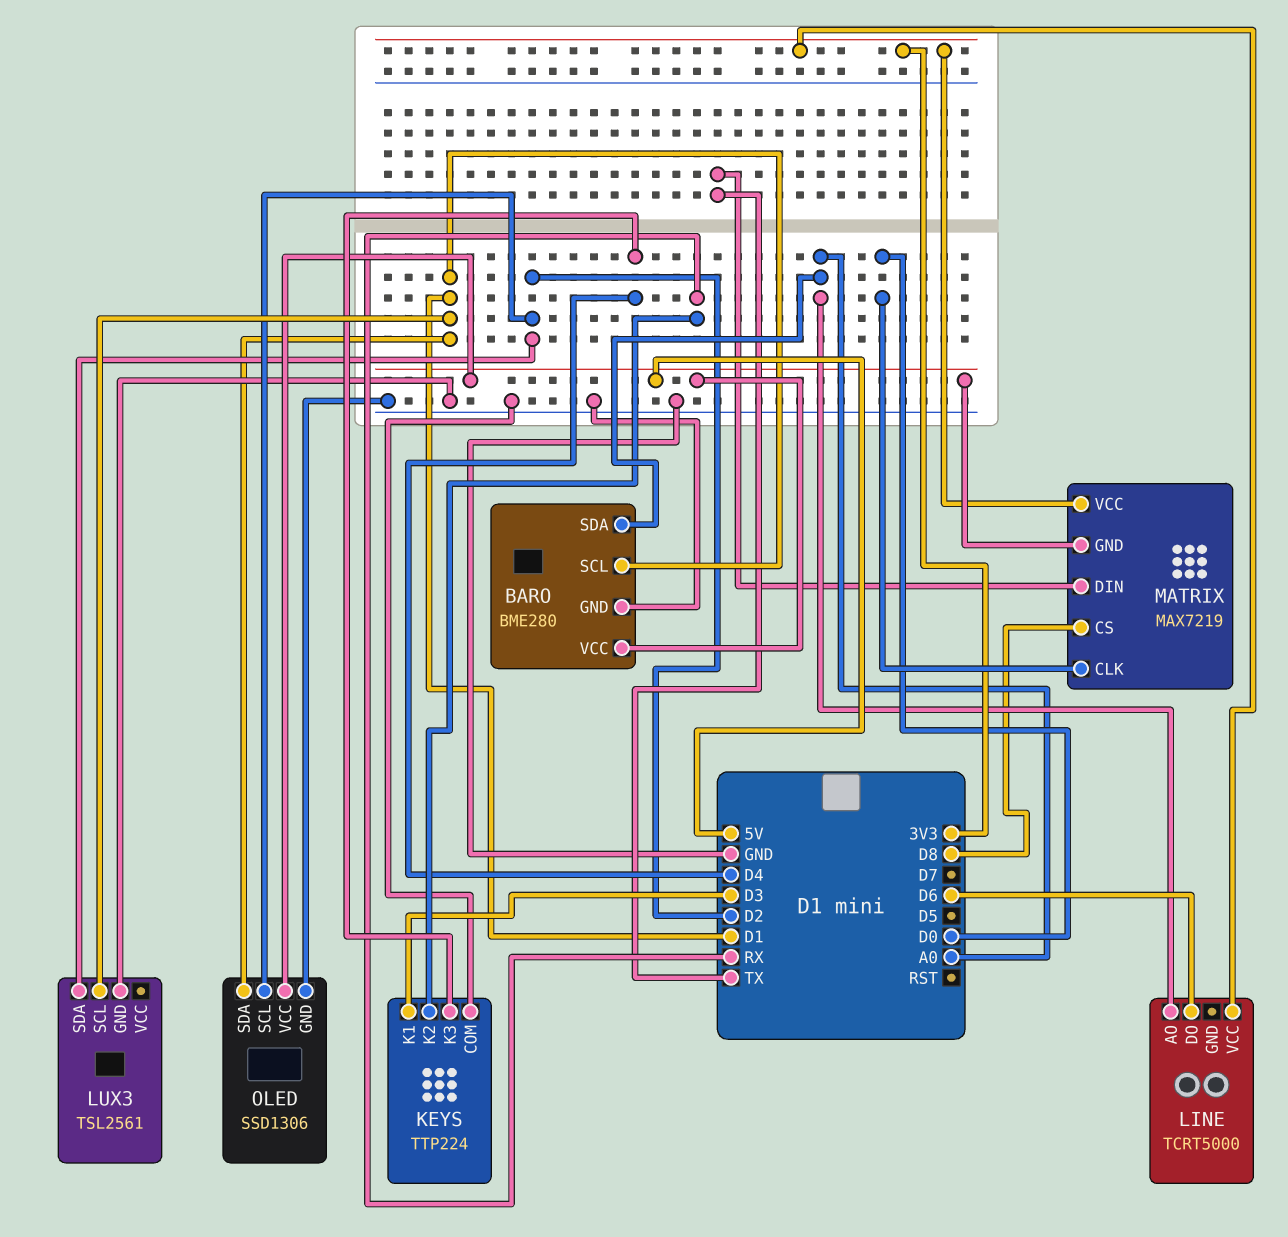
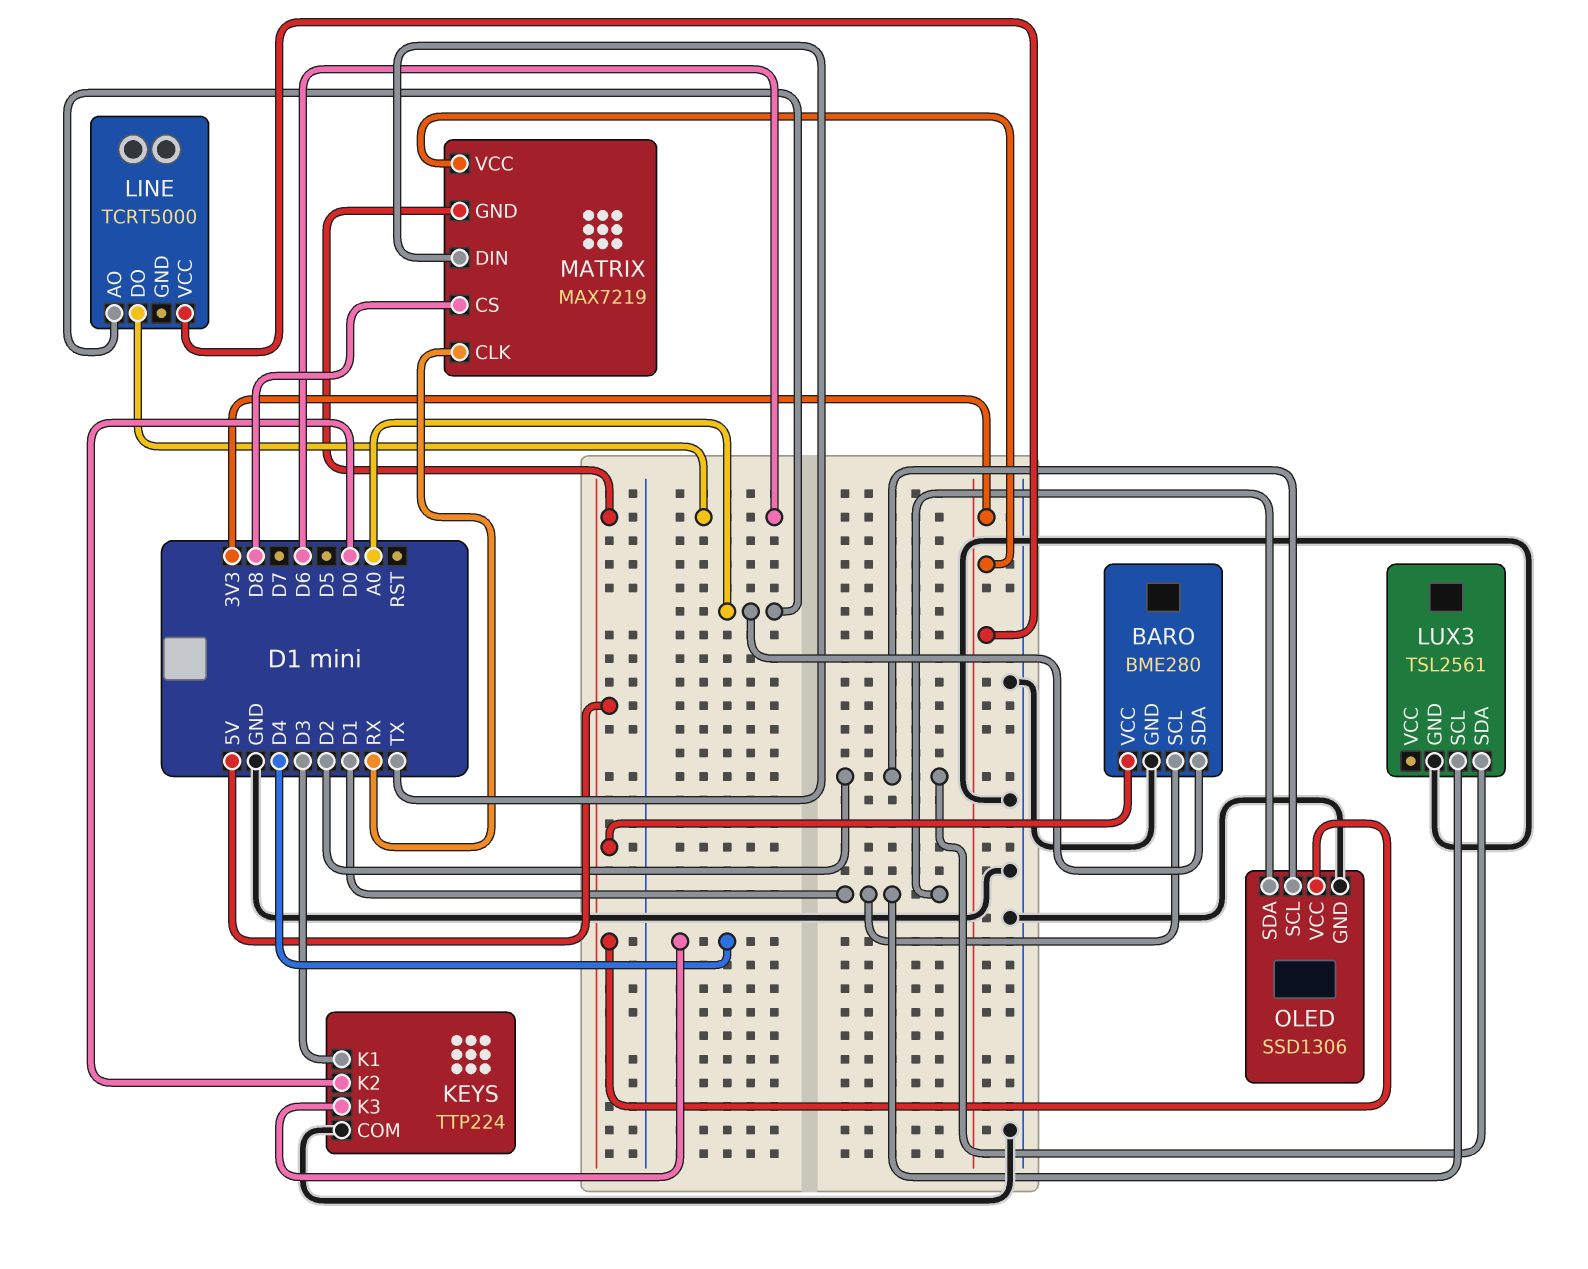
KEYS pin K2: RX -> D0
MATRIX pin CLK: D0 -> RX

